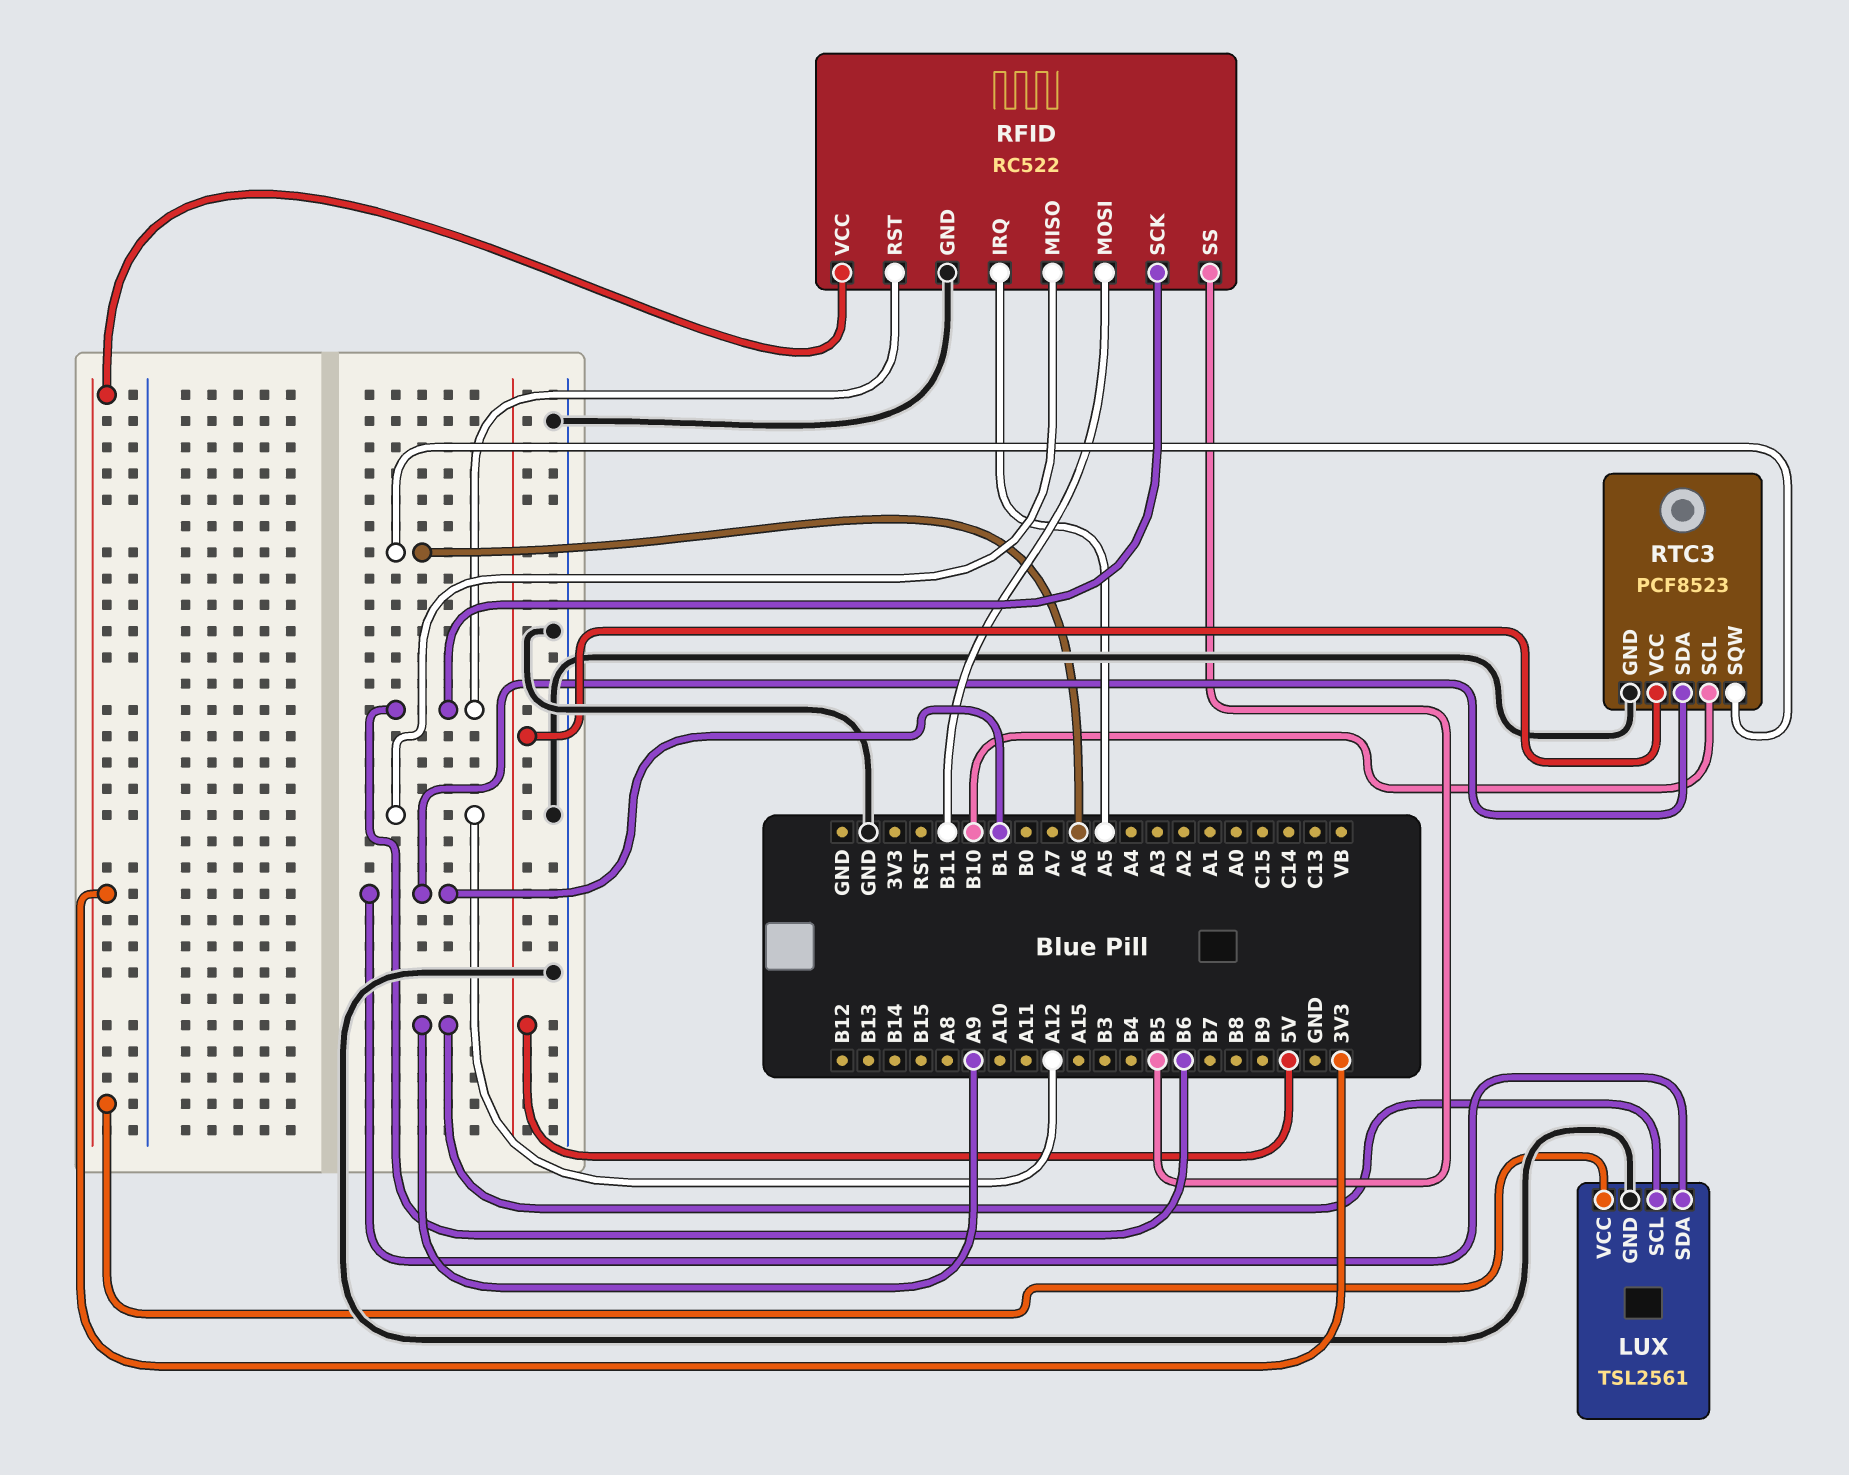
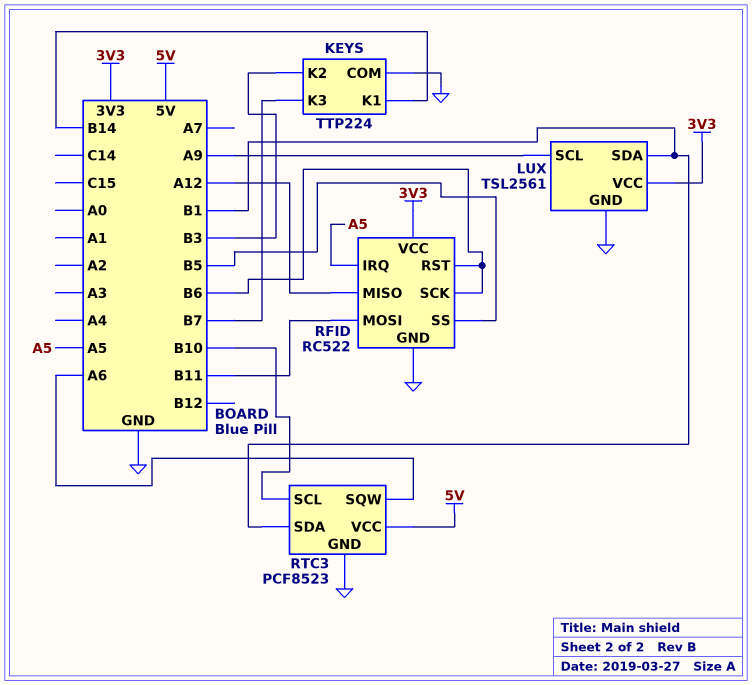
KEYS: none -> TTP224
KEYS pin COM: none -> GND
KEYS pin K1: none -> B14
KEYS pin K2: none -> B3
KEYS pin K3: none -> B7

